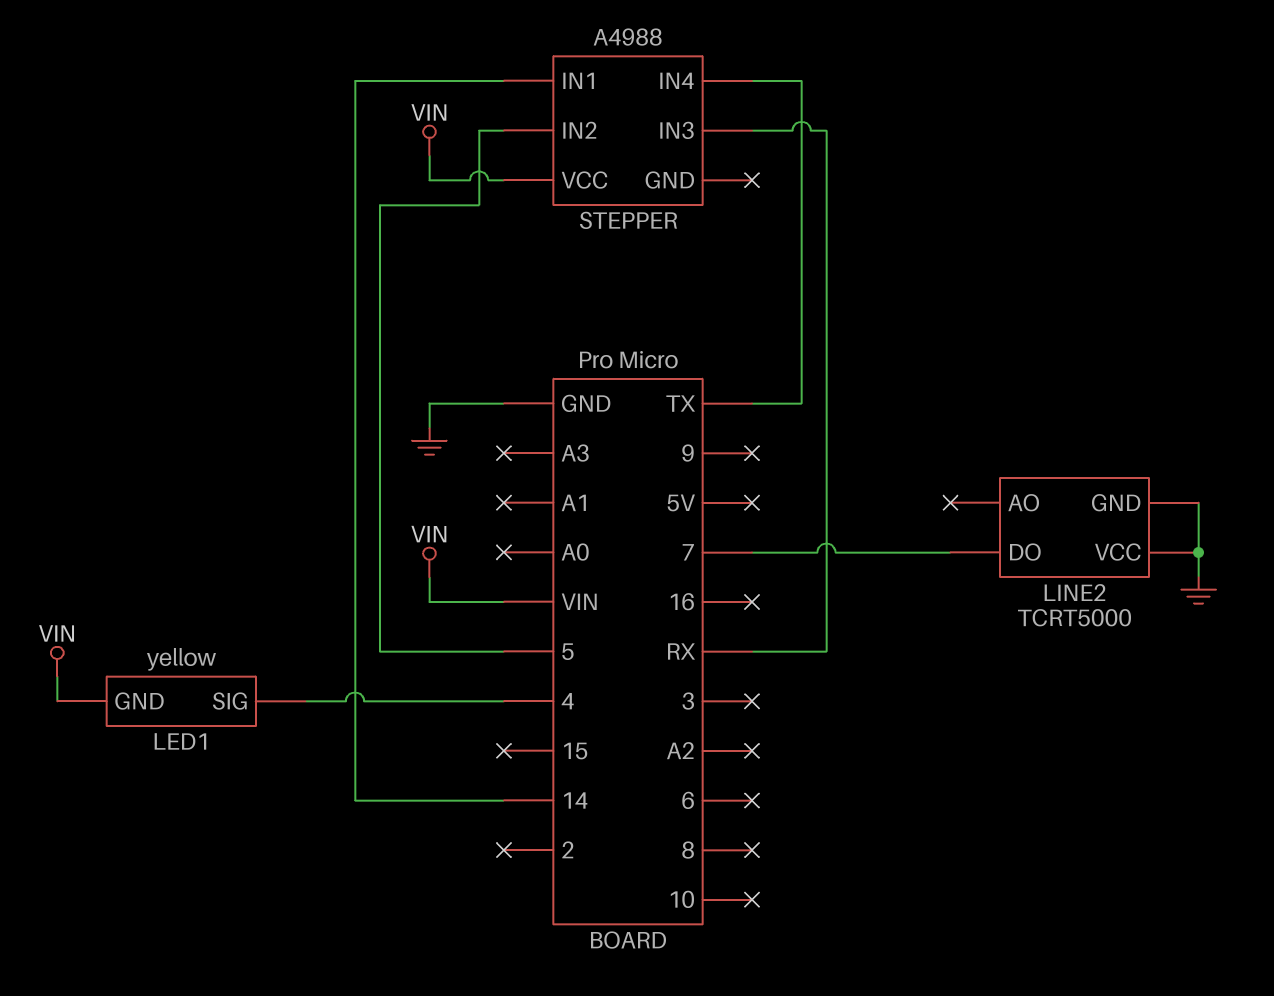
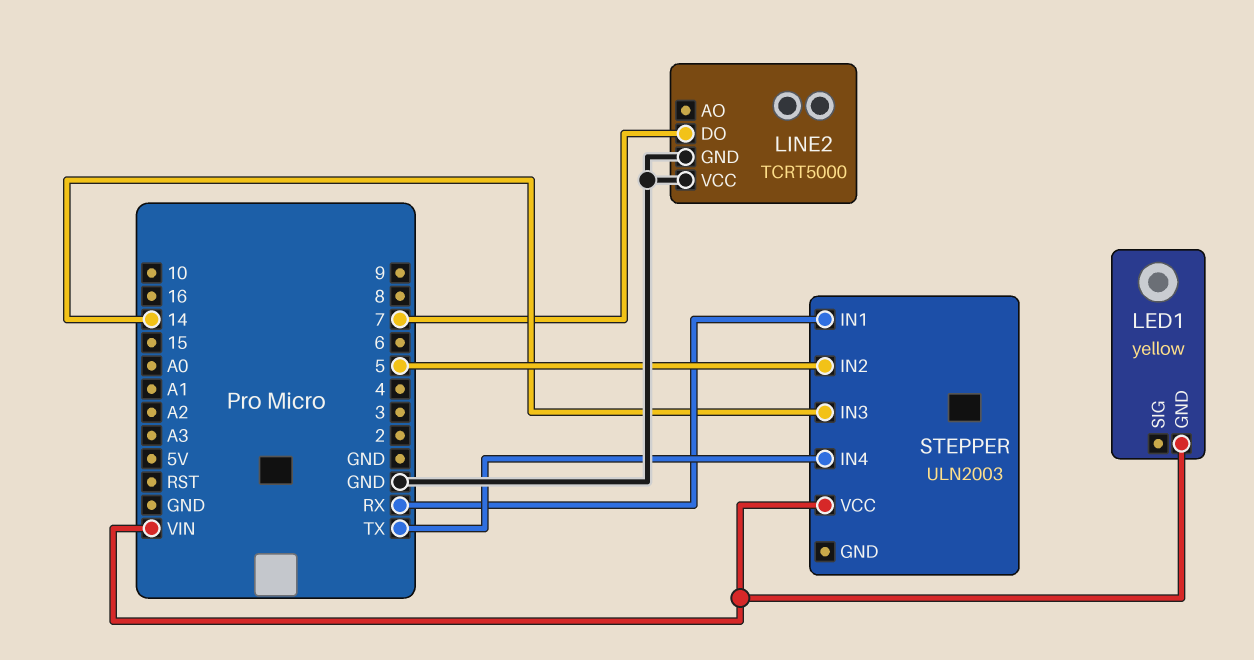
LED1 pin SIG: 4 -> none
STEPPER: A4988 -> ULN2003
STEPPER pin IN1: 14 -> RX
STEPPER pin IN3: RX -> 14

